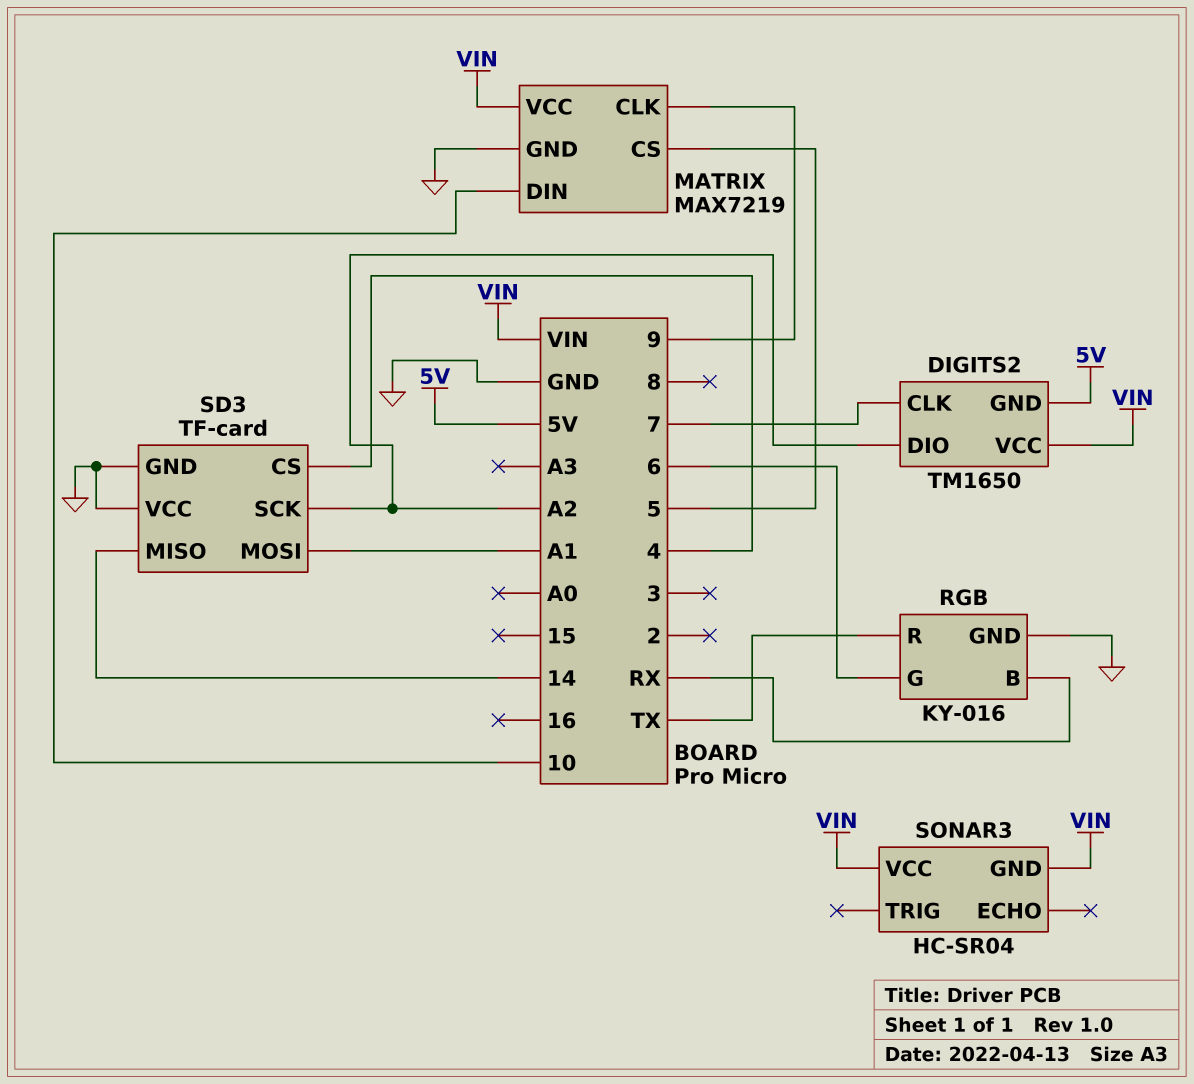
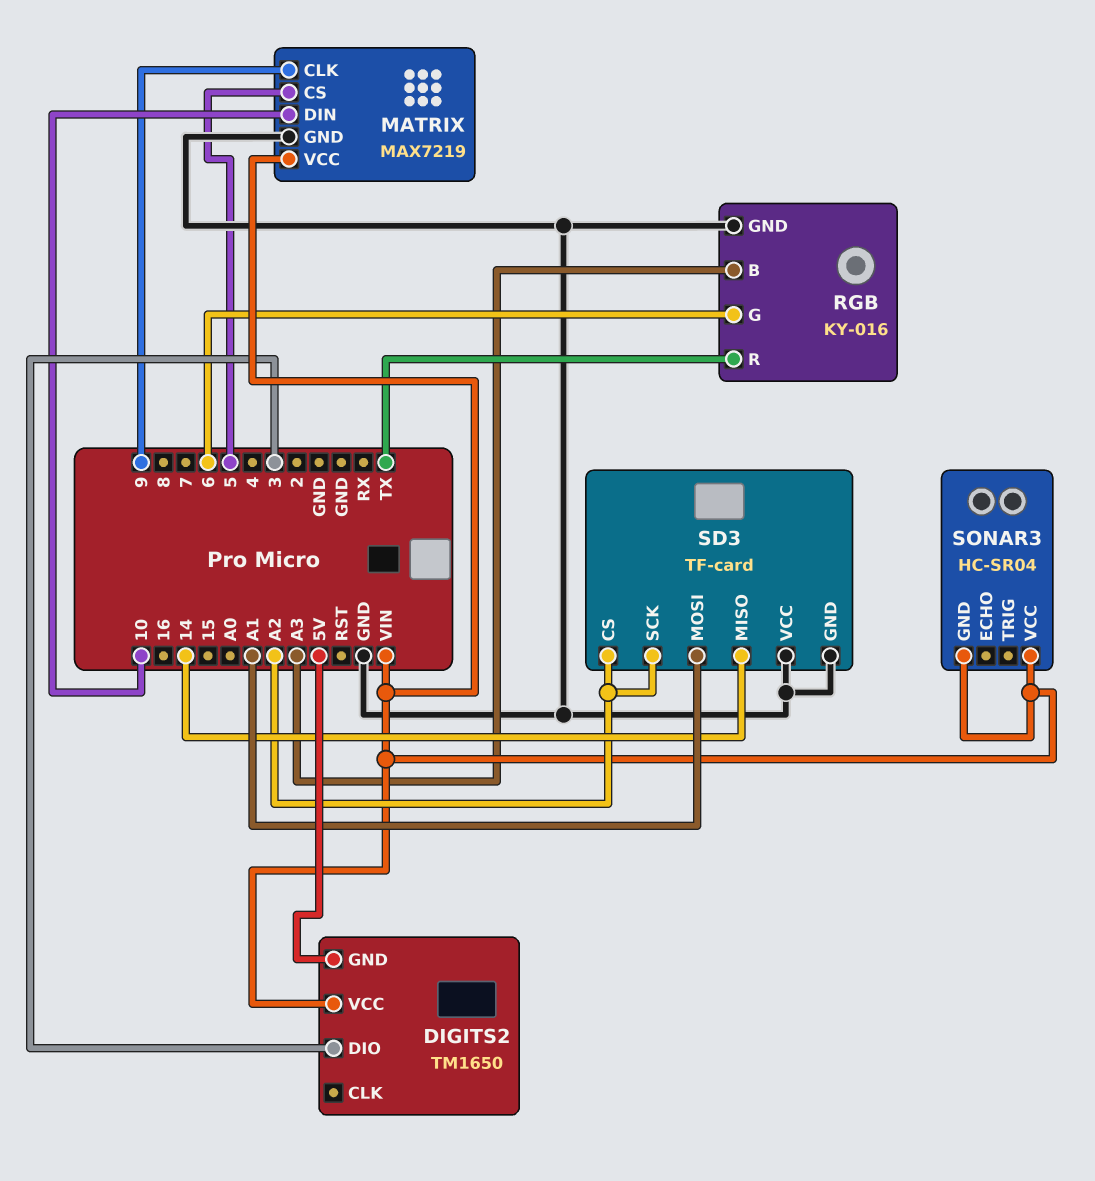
DIGITS2 pin CLK: 7 -> none
DIGITS2 pin DIO: A2 -> 3
RGB pin B: RX -> A3
SD3 pin CS: 4 -> A2

